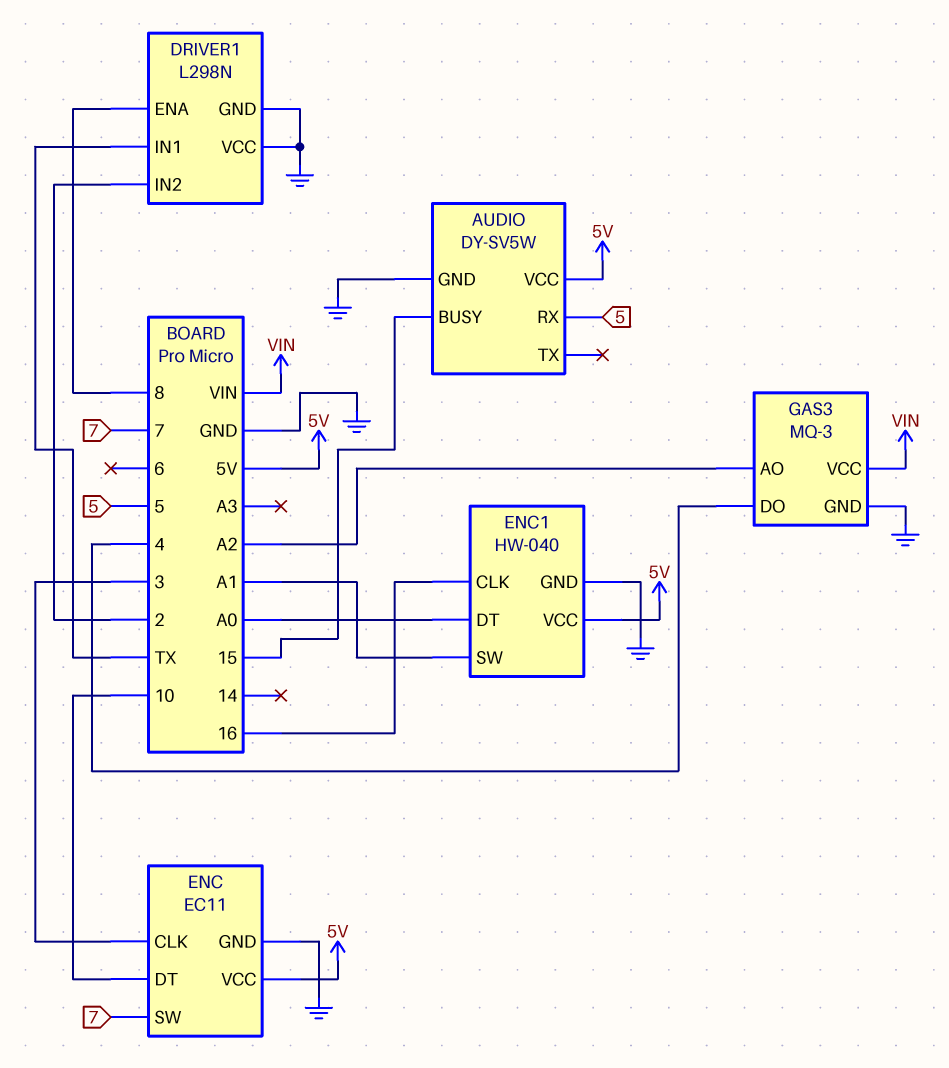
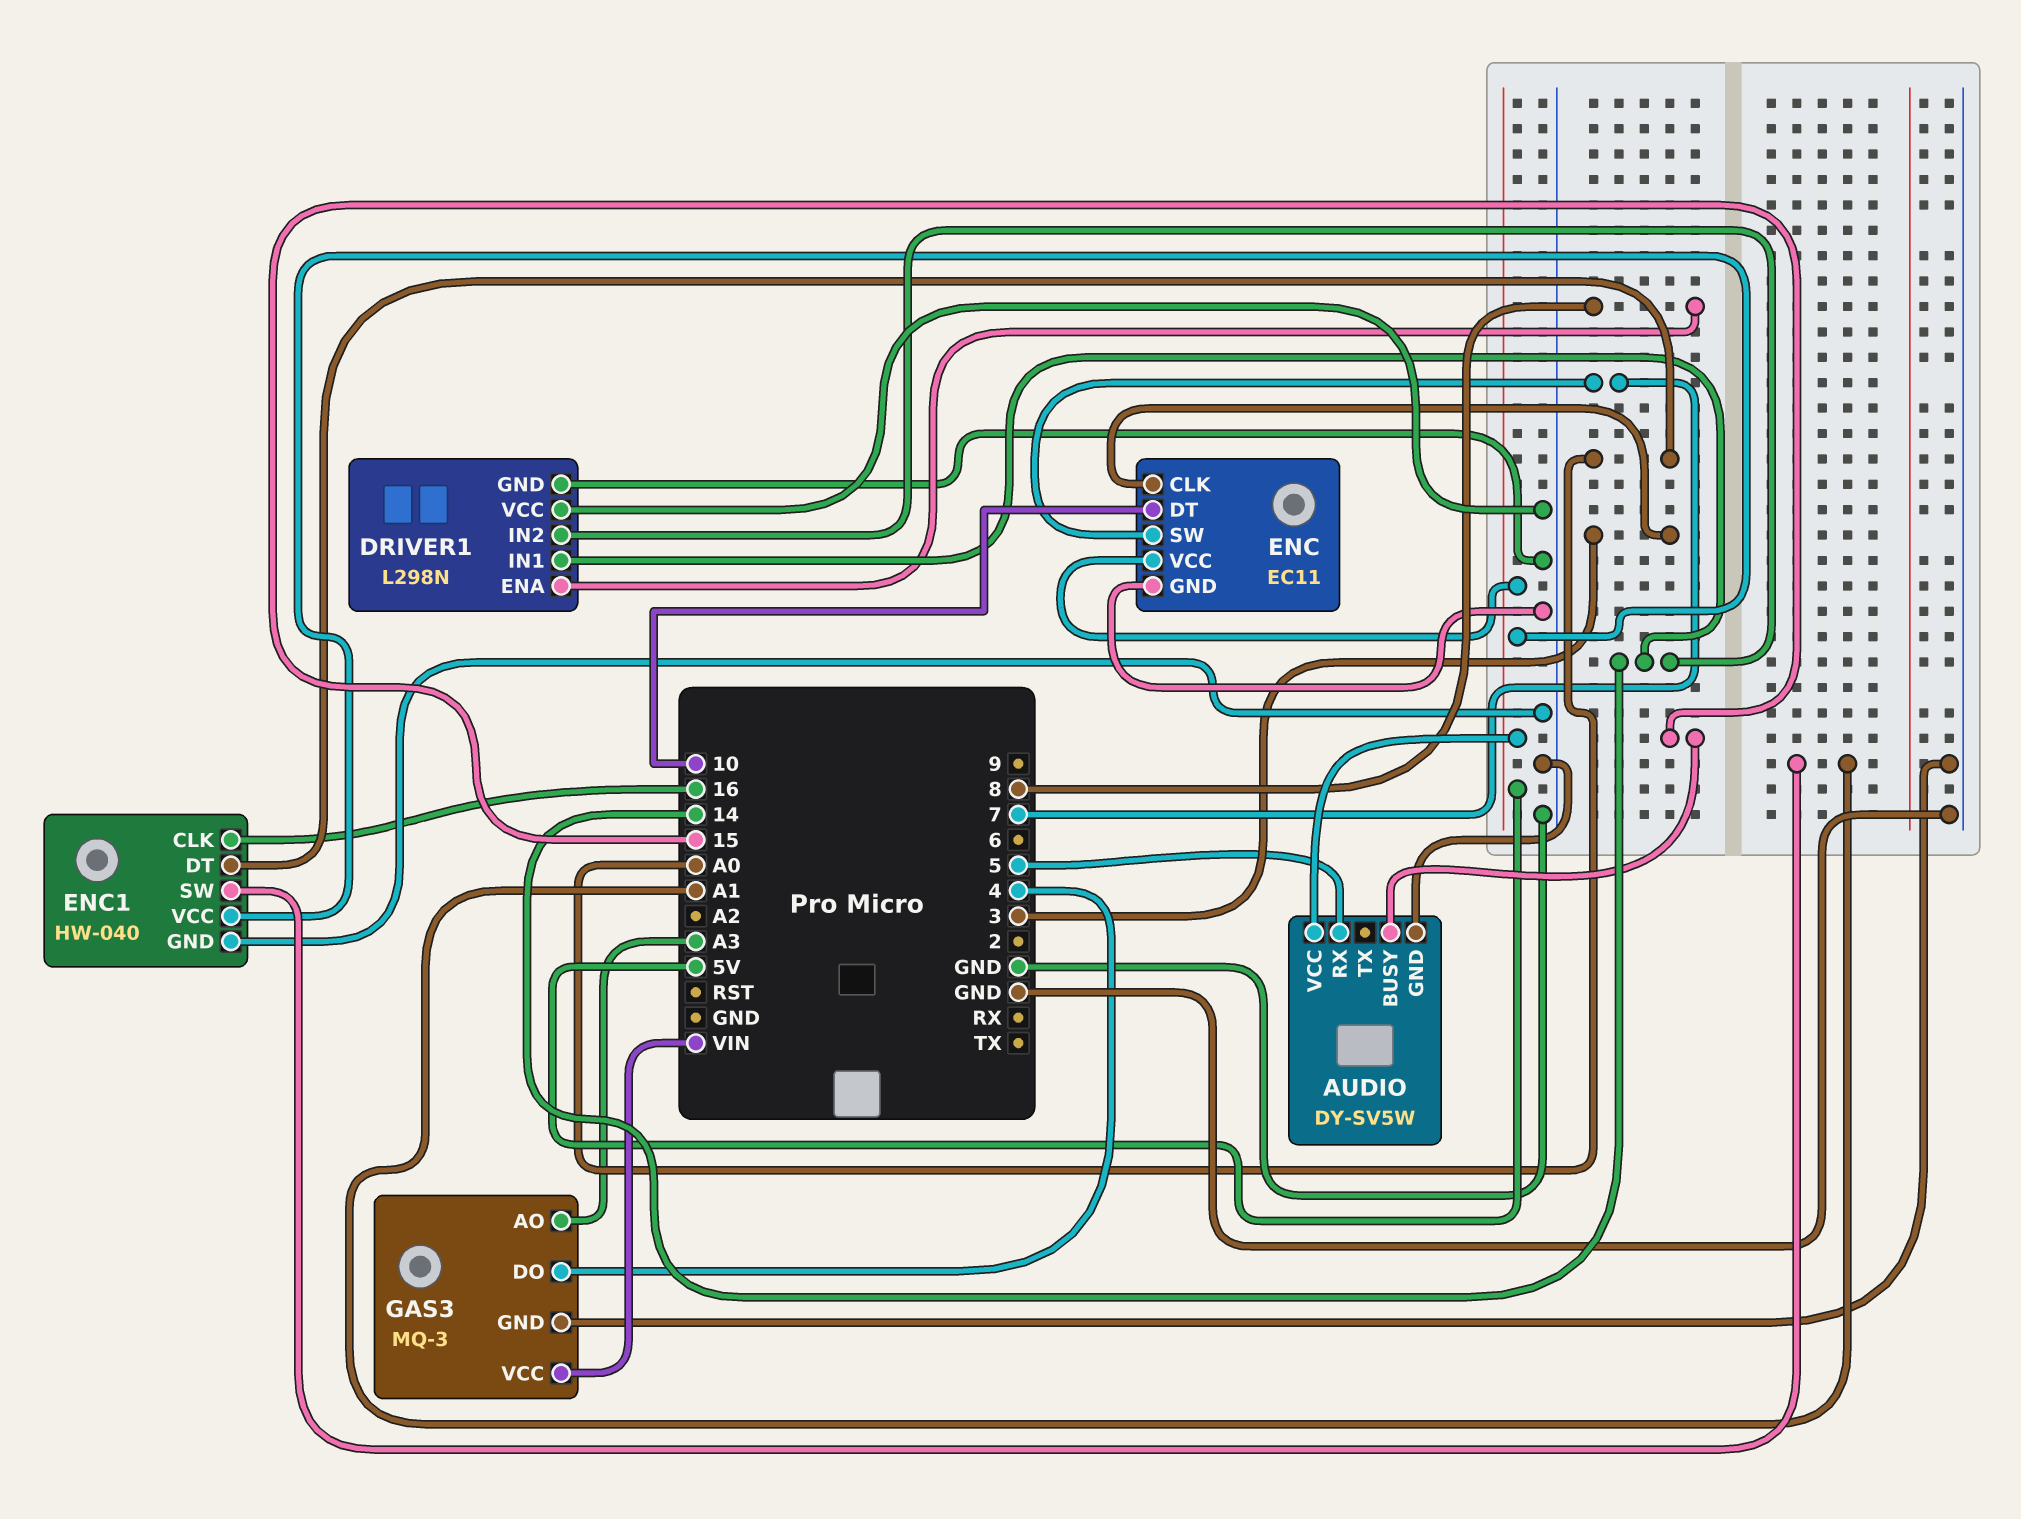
DRIVER1 pin IN1: TX -> 14
DRIVER1 pin IN2: 2 -> 14
GAS3 pin AO: A2 -> A3

